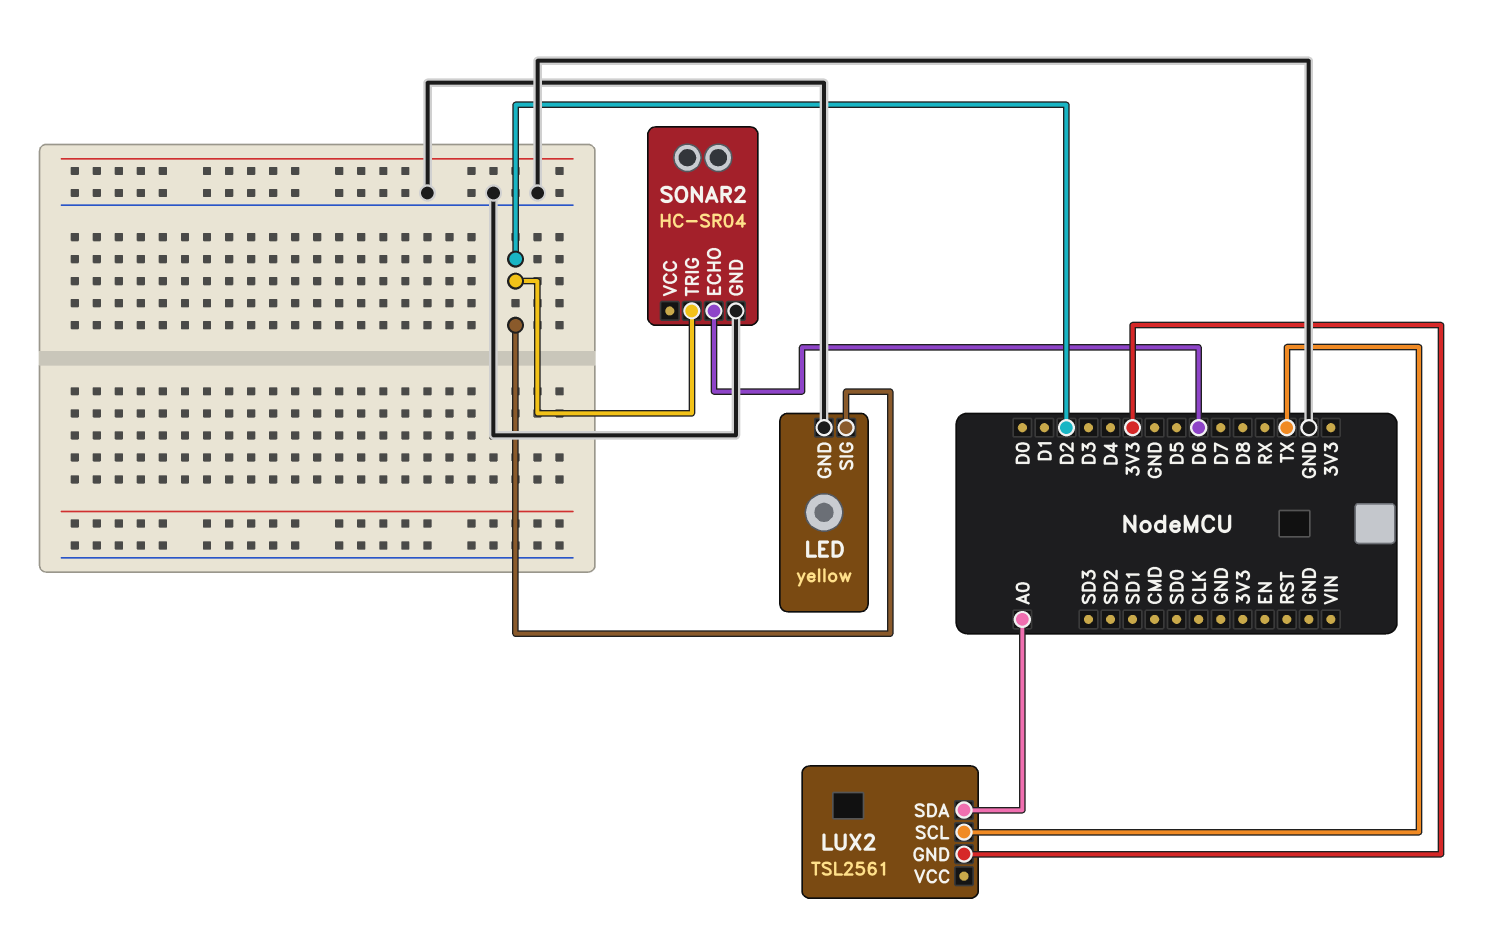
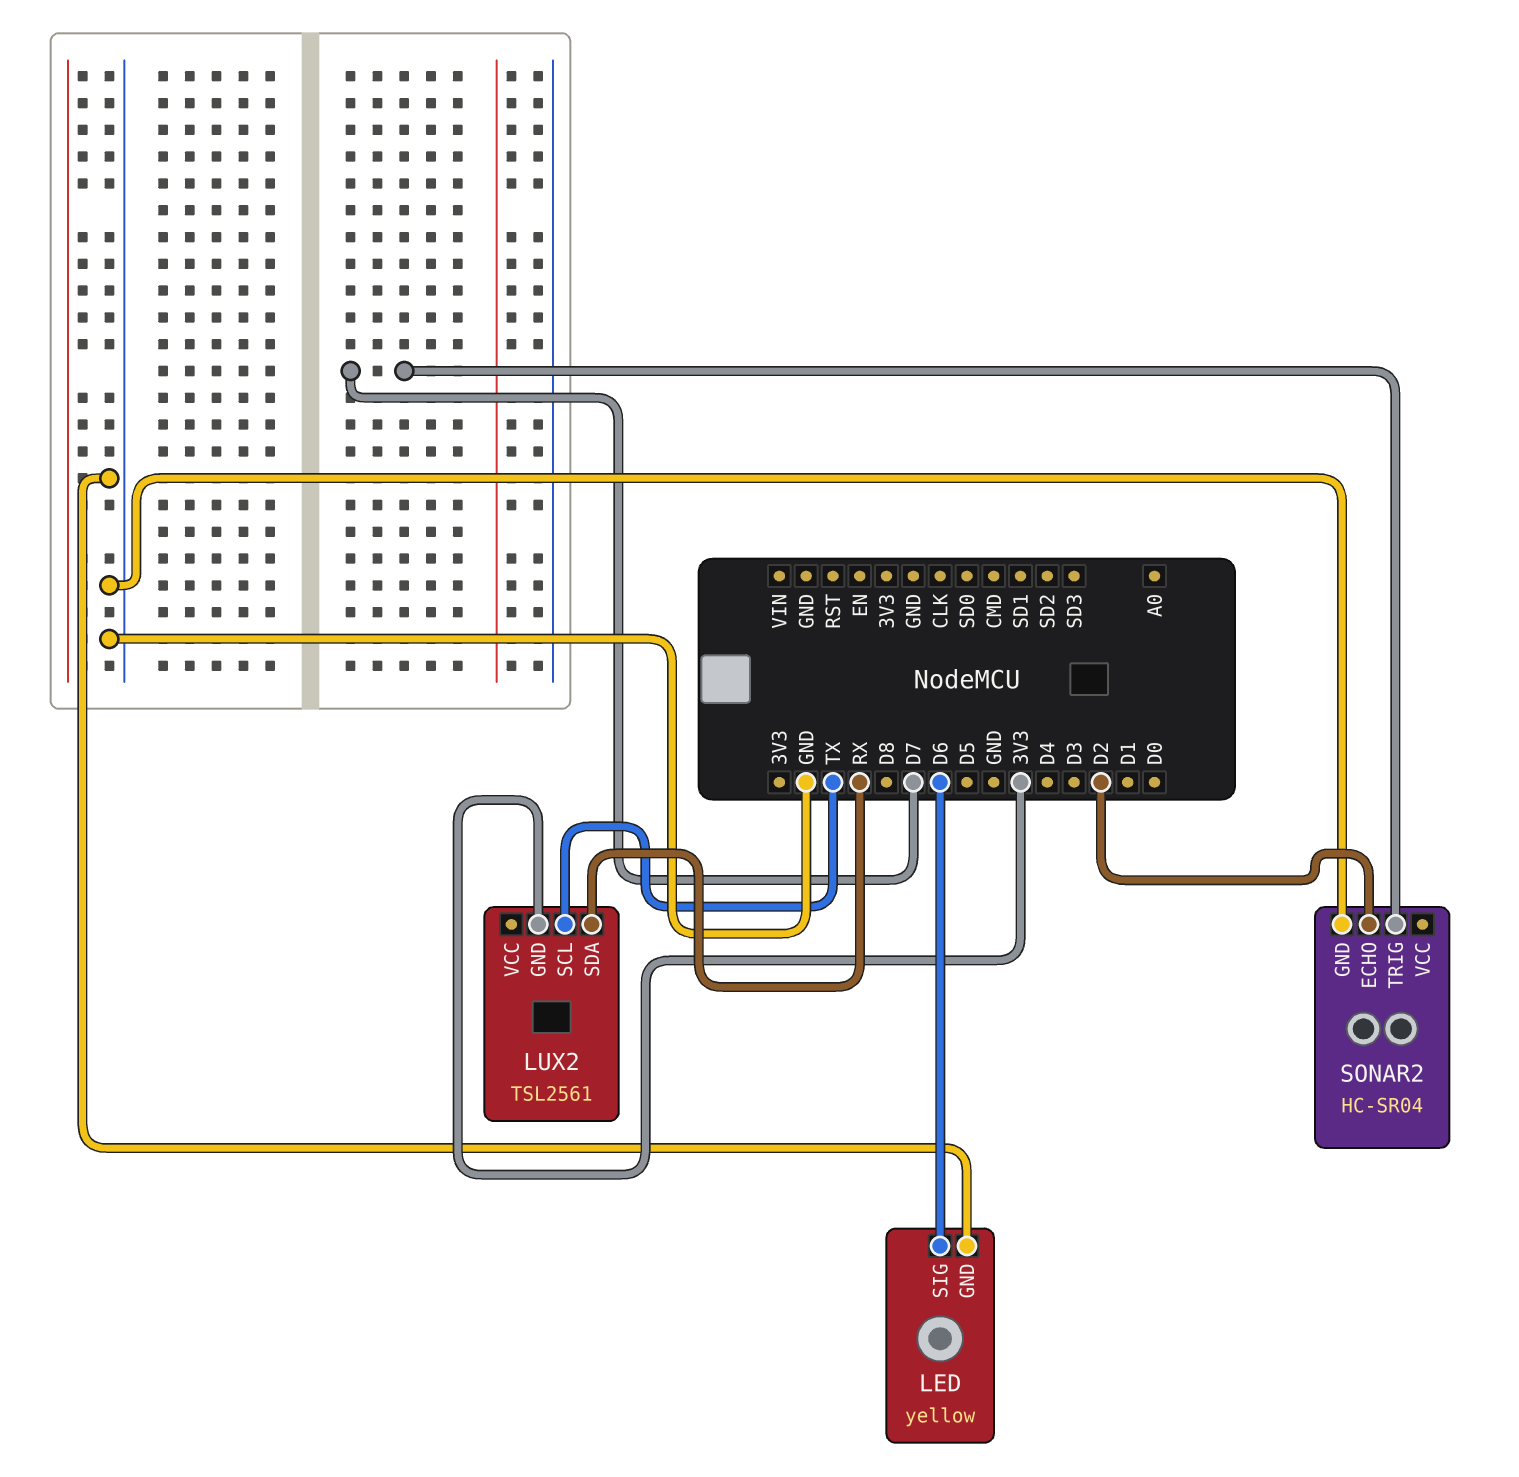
LED pin SIG: D2 -> D6
LUX2 pin SDA: A0 -> RX
SONAR2 pin ECHO: D6 -> D2
SONAR2 pin TRIG: D2 -> D7

